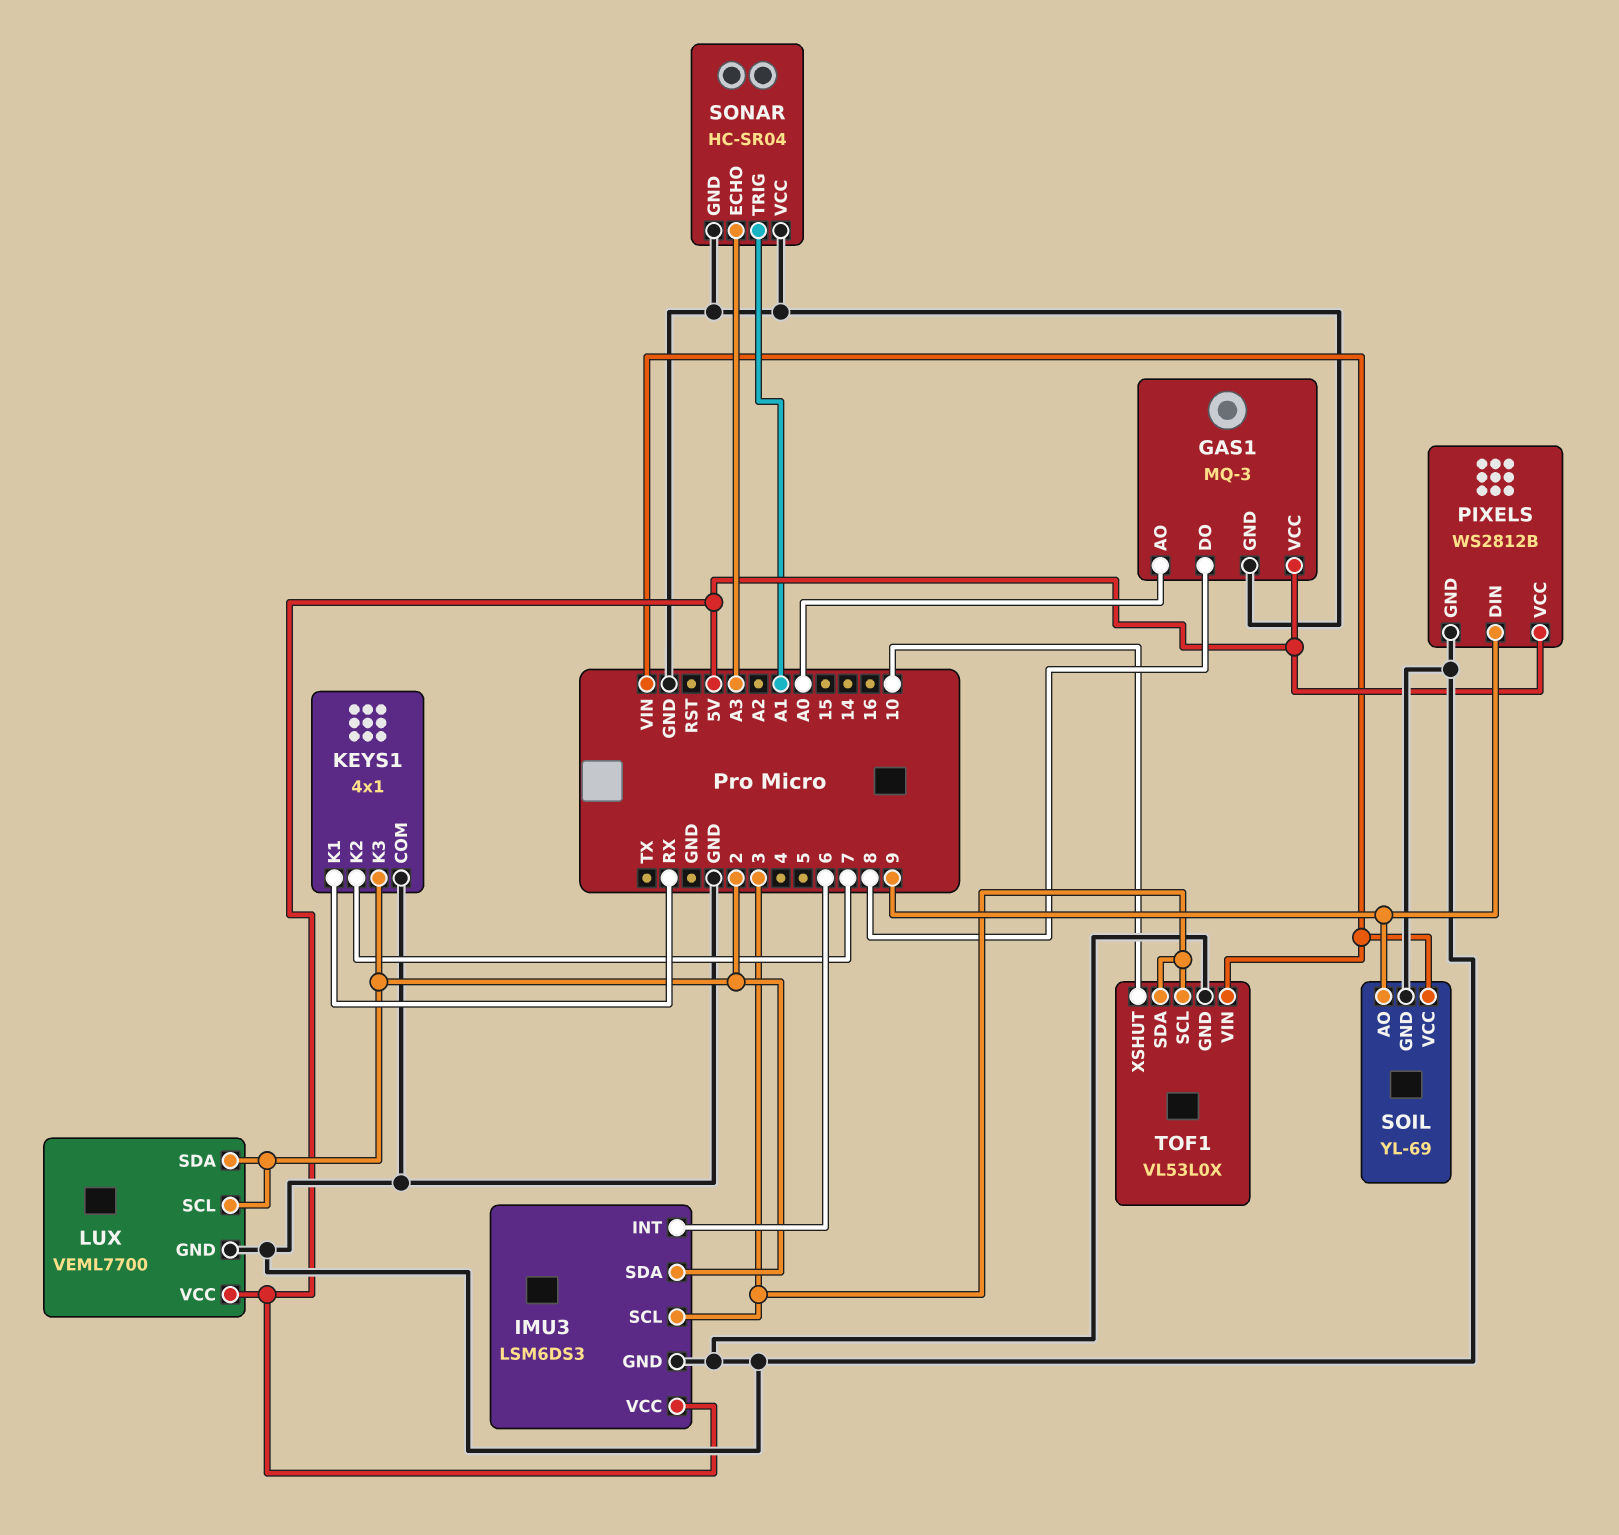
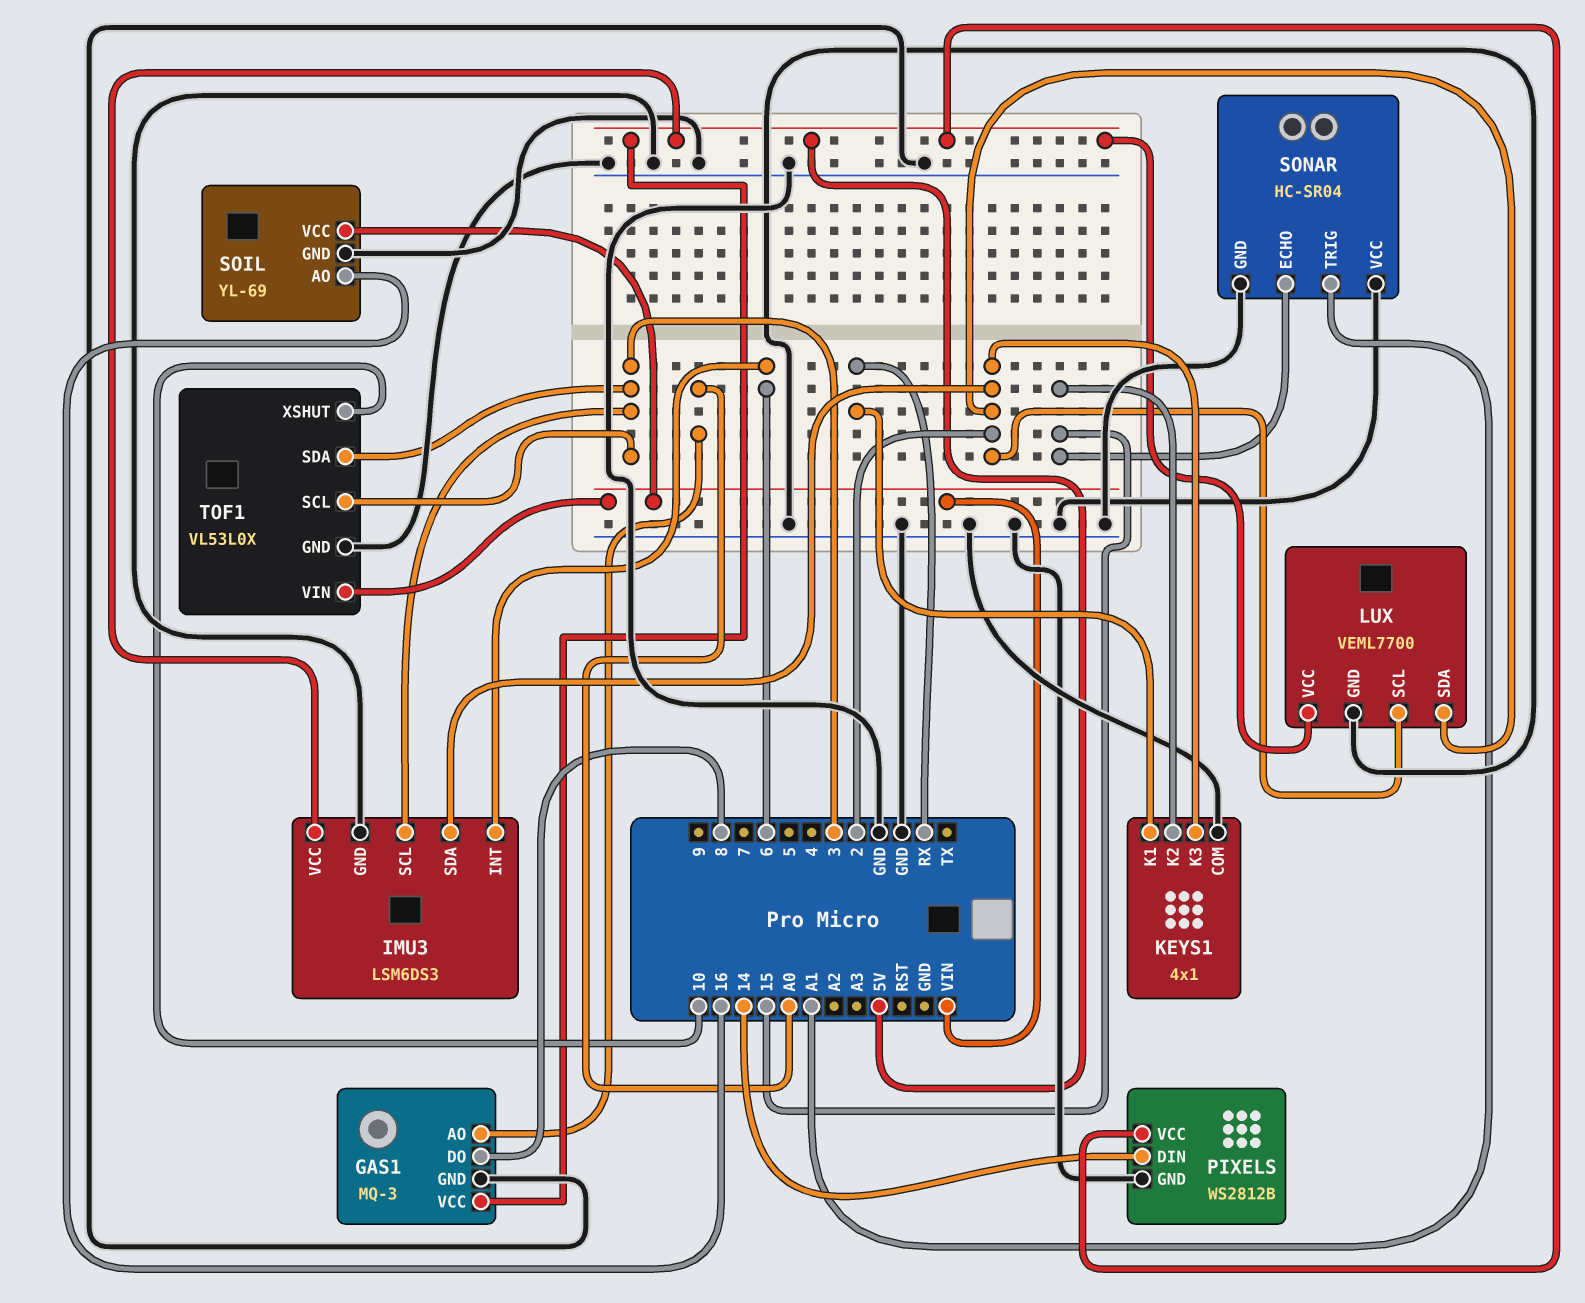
KEYS1 pin K2: 7 -> 15
PIXELS pin DIN: 9 -> 14
SOIL pin AO: 9 -> 16
SONAR pin ECHO: A3 -> 15

